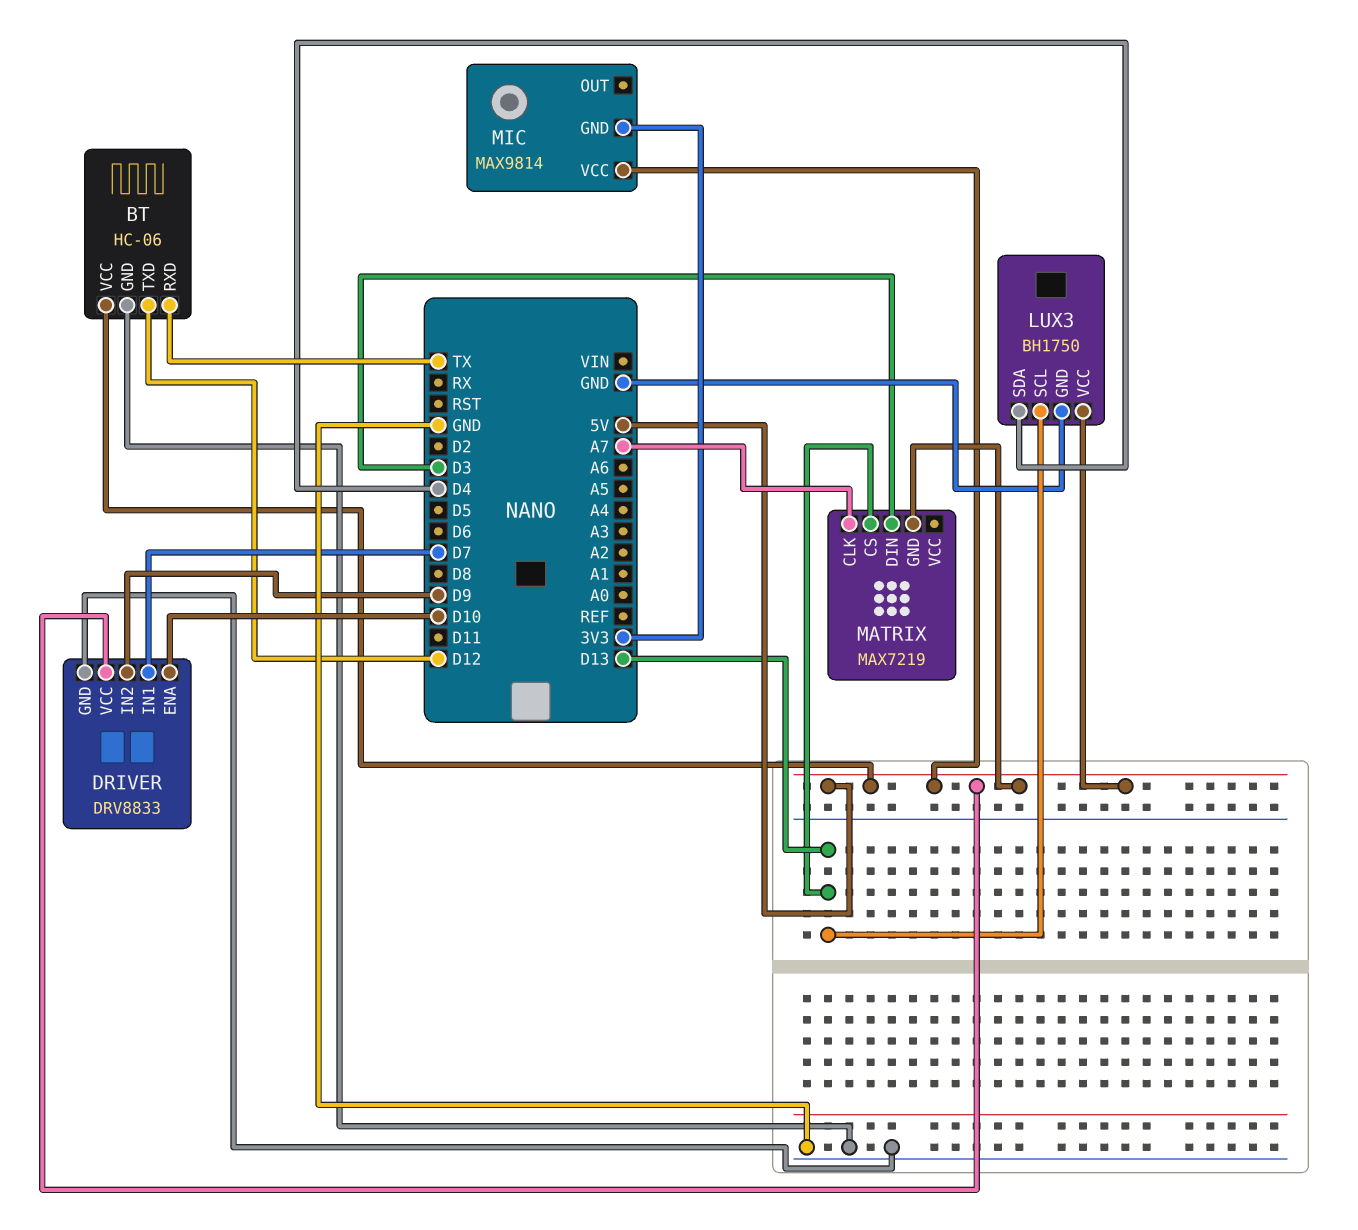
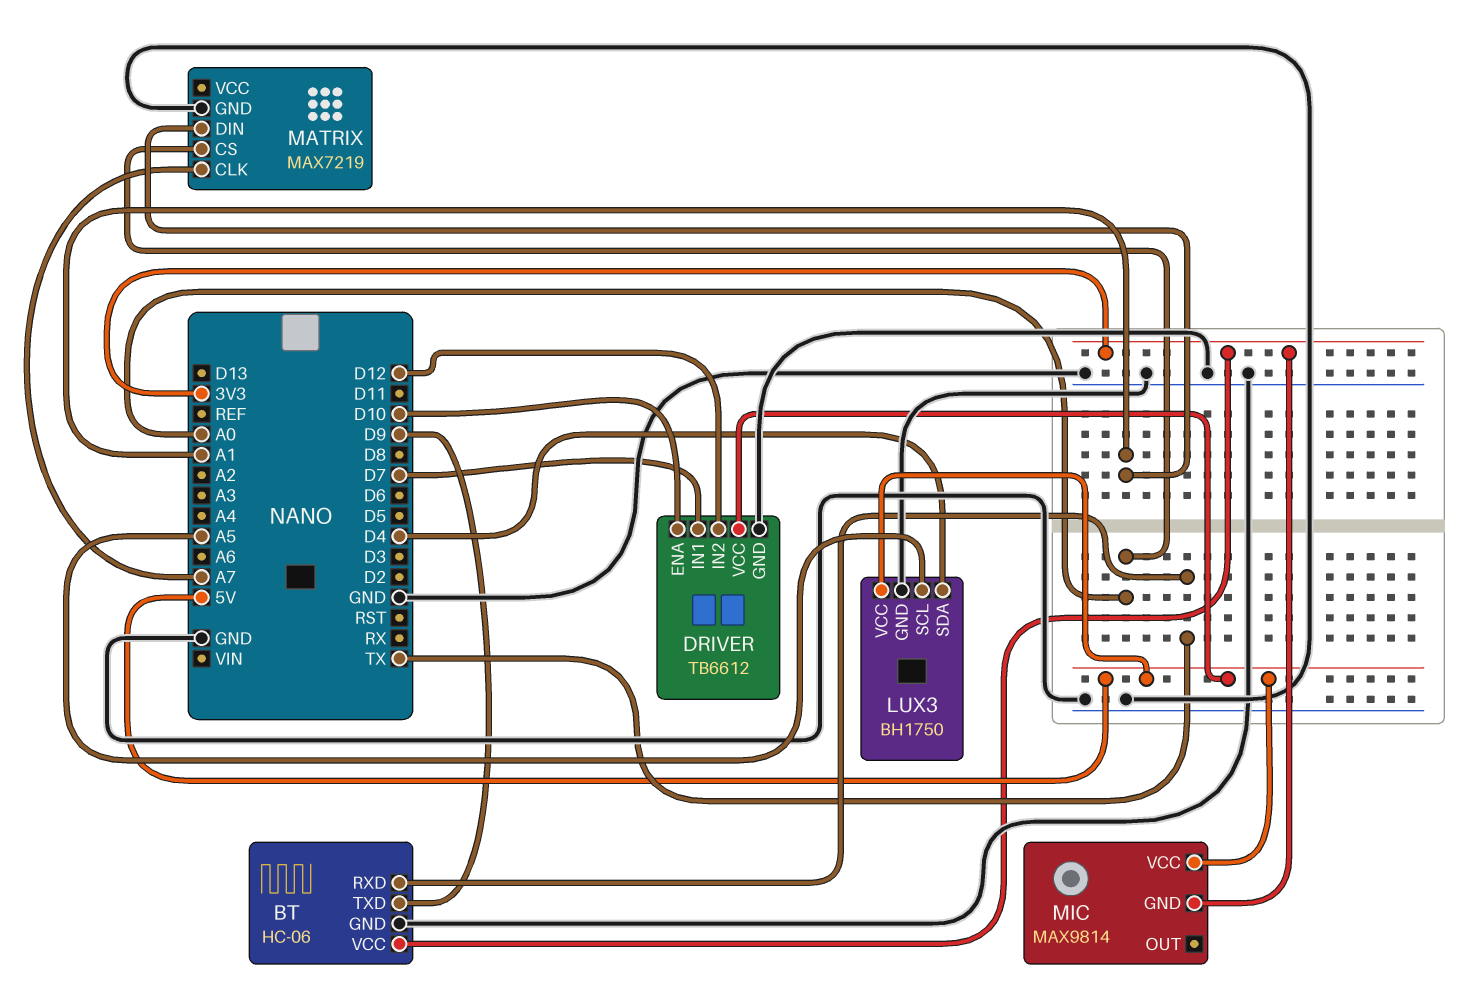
BT pin TXD: D12 -> D9
BT pin VCC: 5V -> 3V3
DRIVER: DRV8833 -> TB6612
DRIVER pin IN2: D9 -> D12
LUX3 pin SCL: D13 -> A5
MATRIX pin CS: D13 -> A0
MATRIX pin DIN: D3 -> A1
MATRIX pin GND: 5V -> GND

